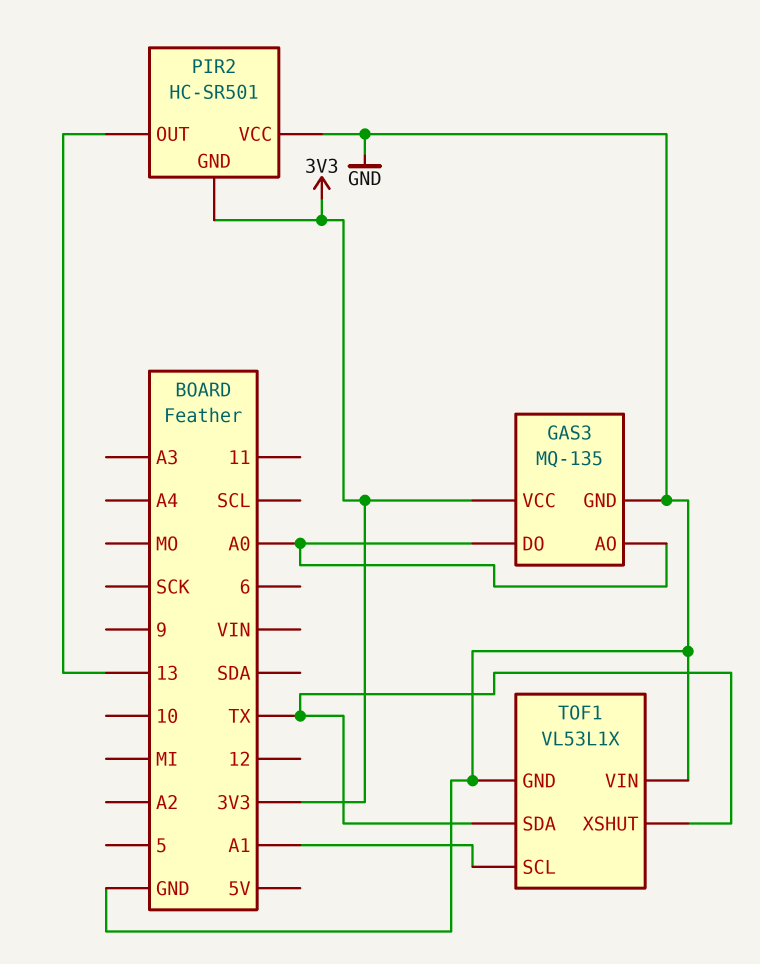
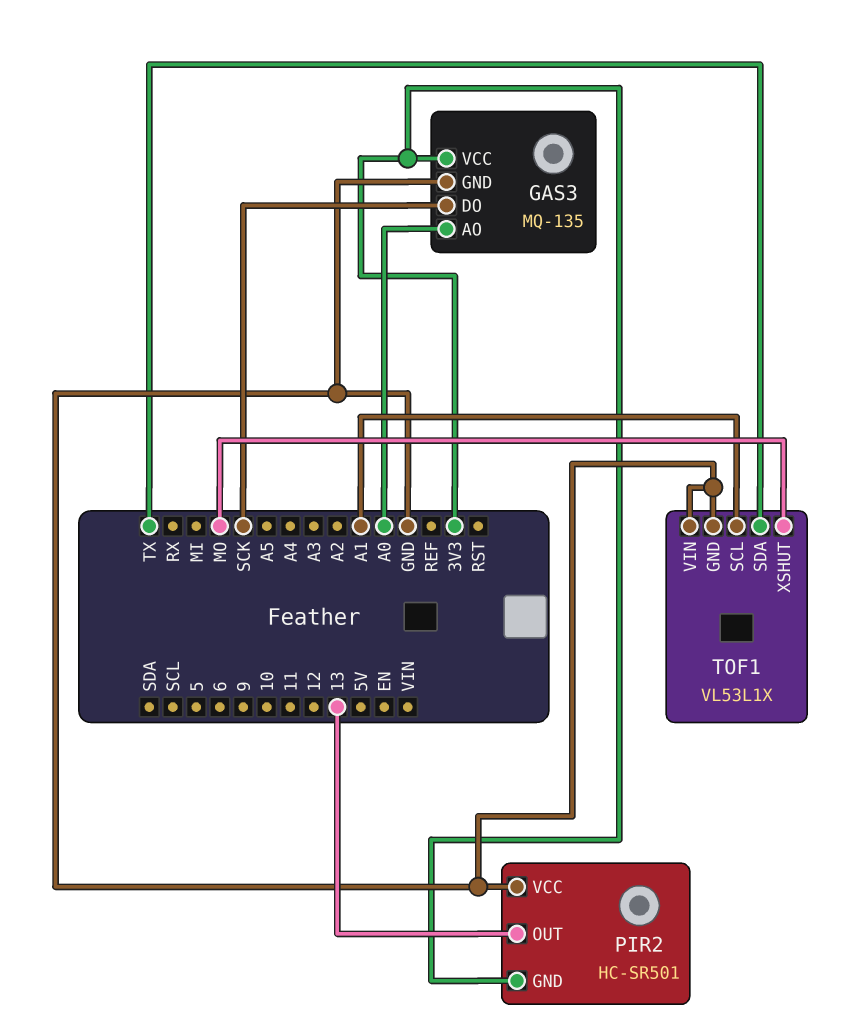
GAS3 pin DO: A0 -> SCK
TOF1 pin XSHUT: TX -> MO

